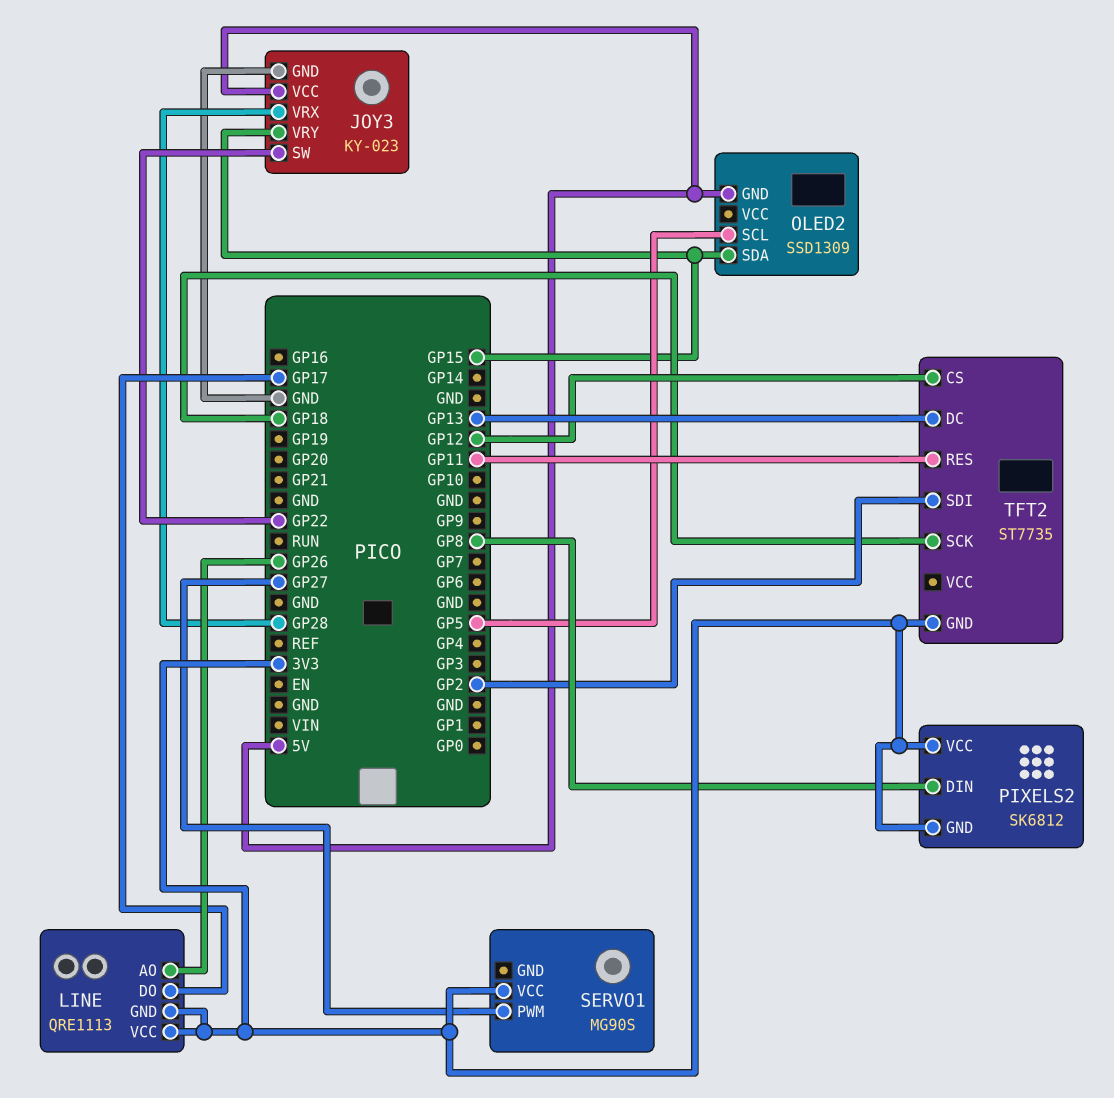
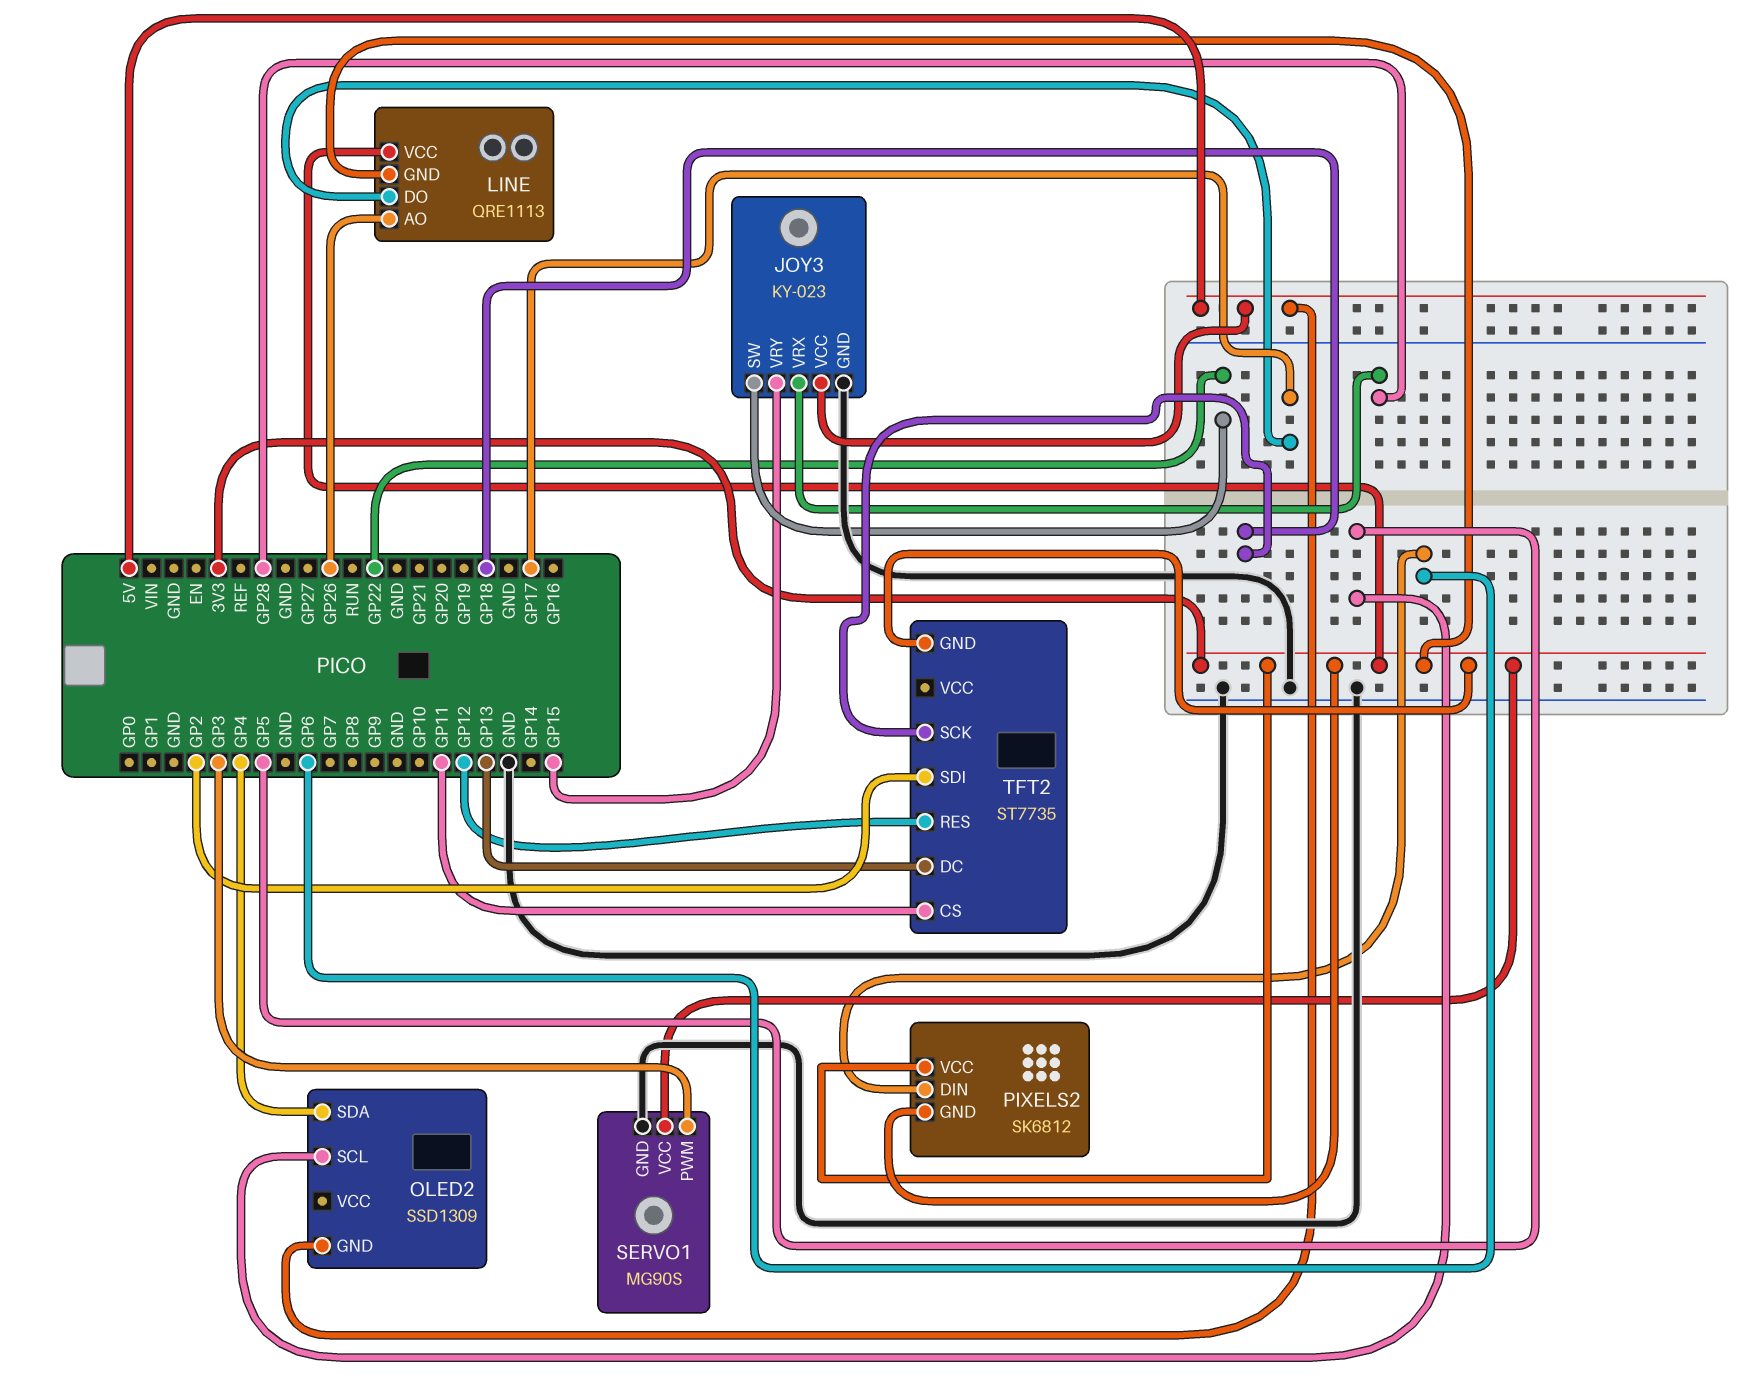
OLED2 pin SDA: GP15 -> GP4
PIXELS2 pin DIN: GP8 -> GP6
SERVO1 pin GND: none -> GND
SERVO1 pin PWM: GP27 -> GP3
TFT2 pin CS: GP12 -> GP11
TFT2 pin RES: GP11 -> GP12

